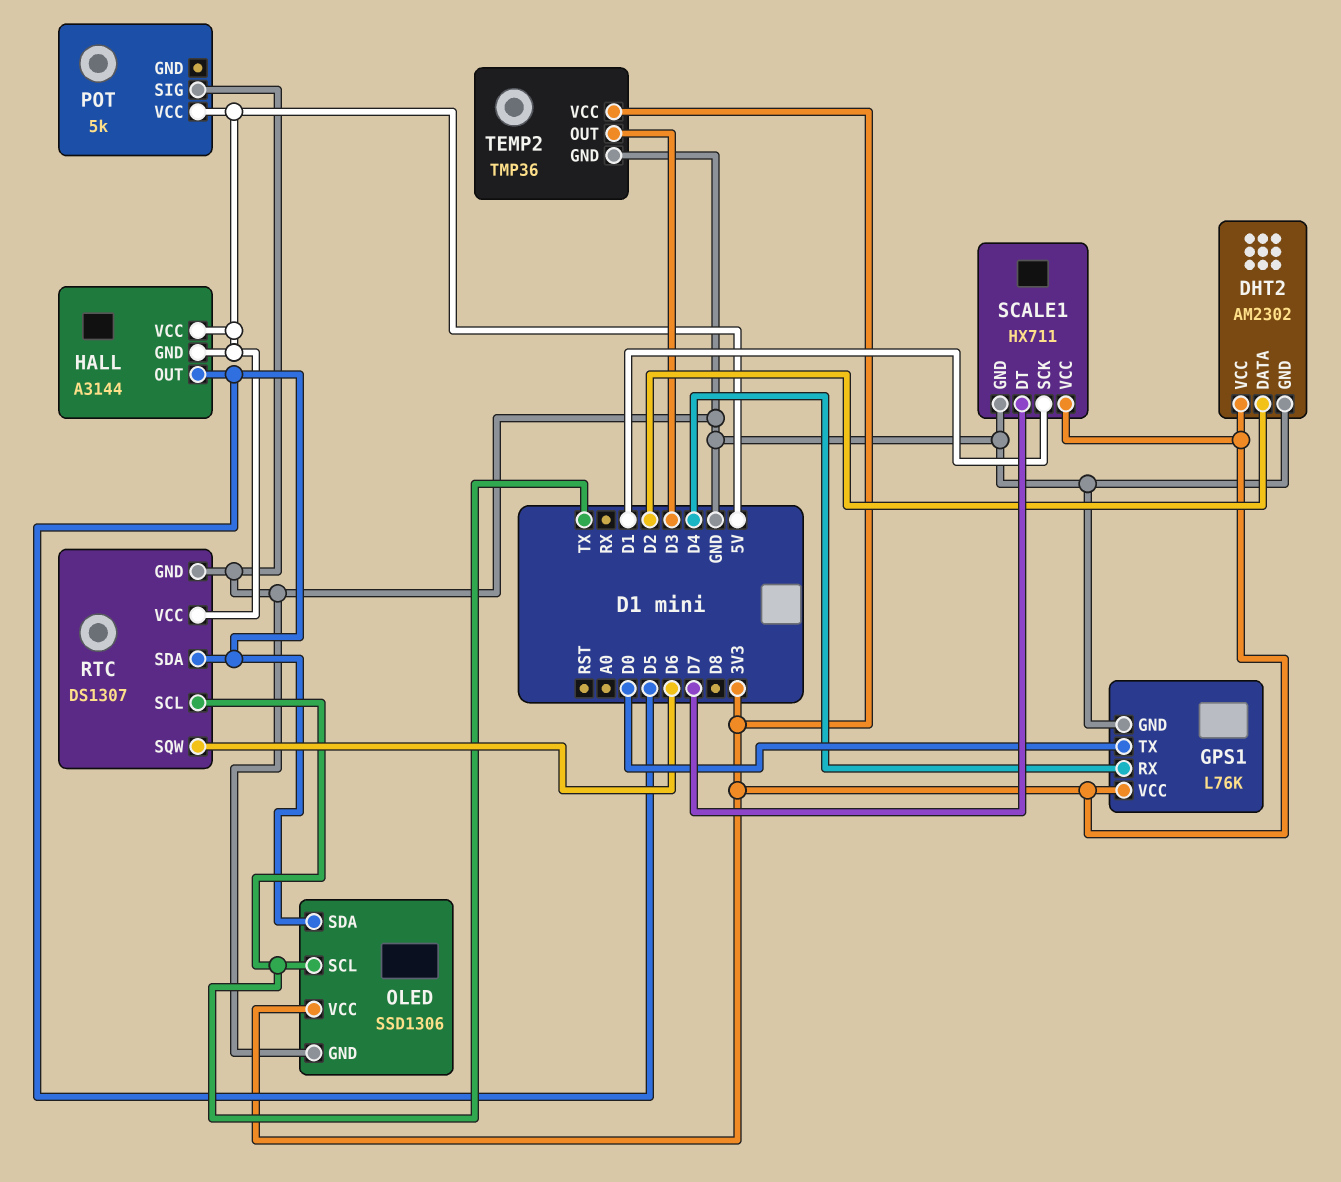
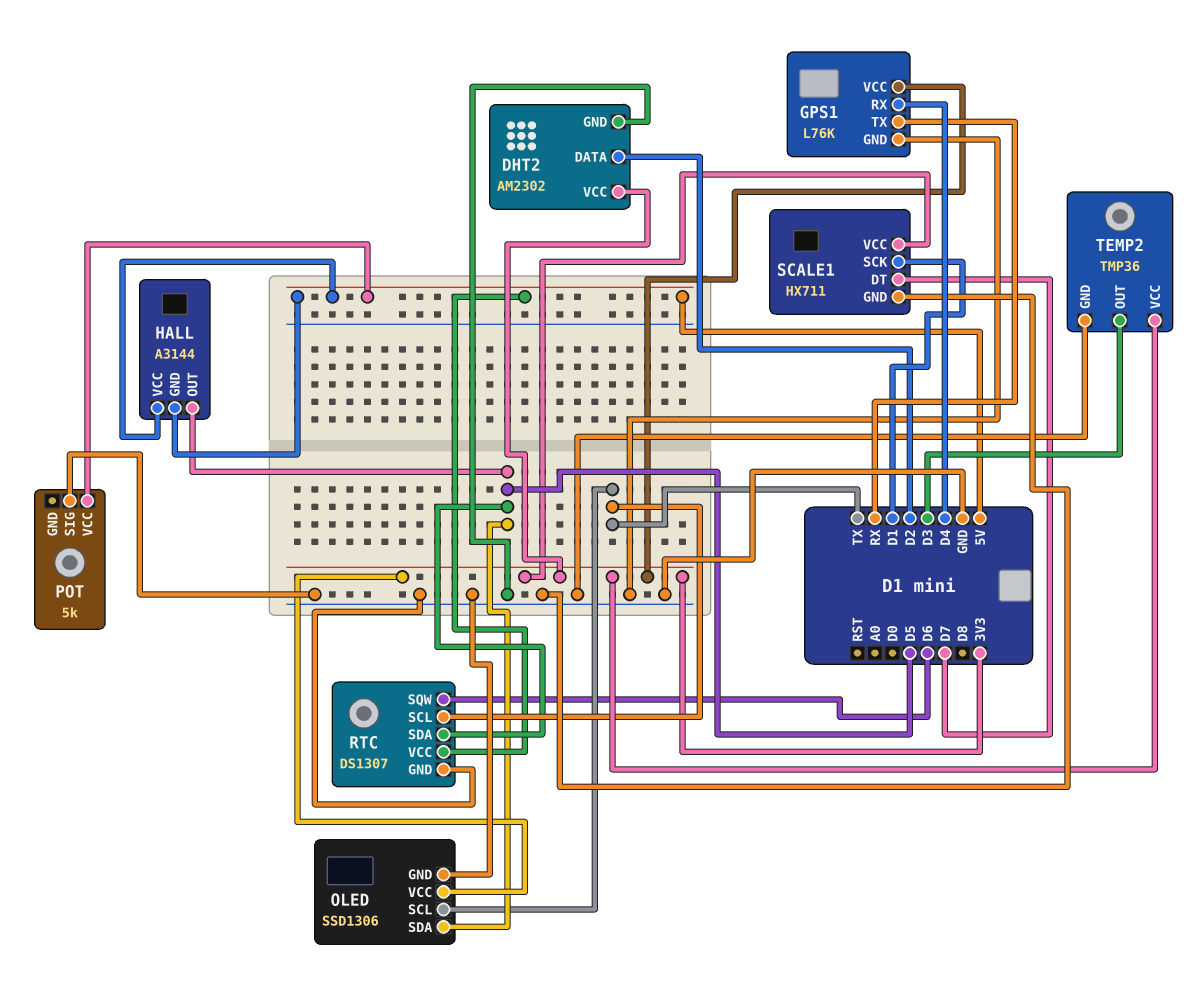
GPS1 pin TX: D0 -> RX

